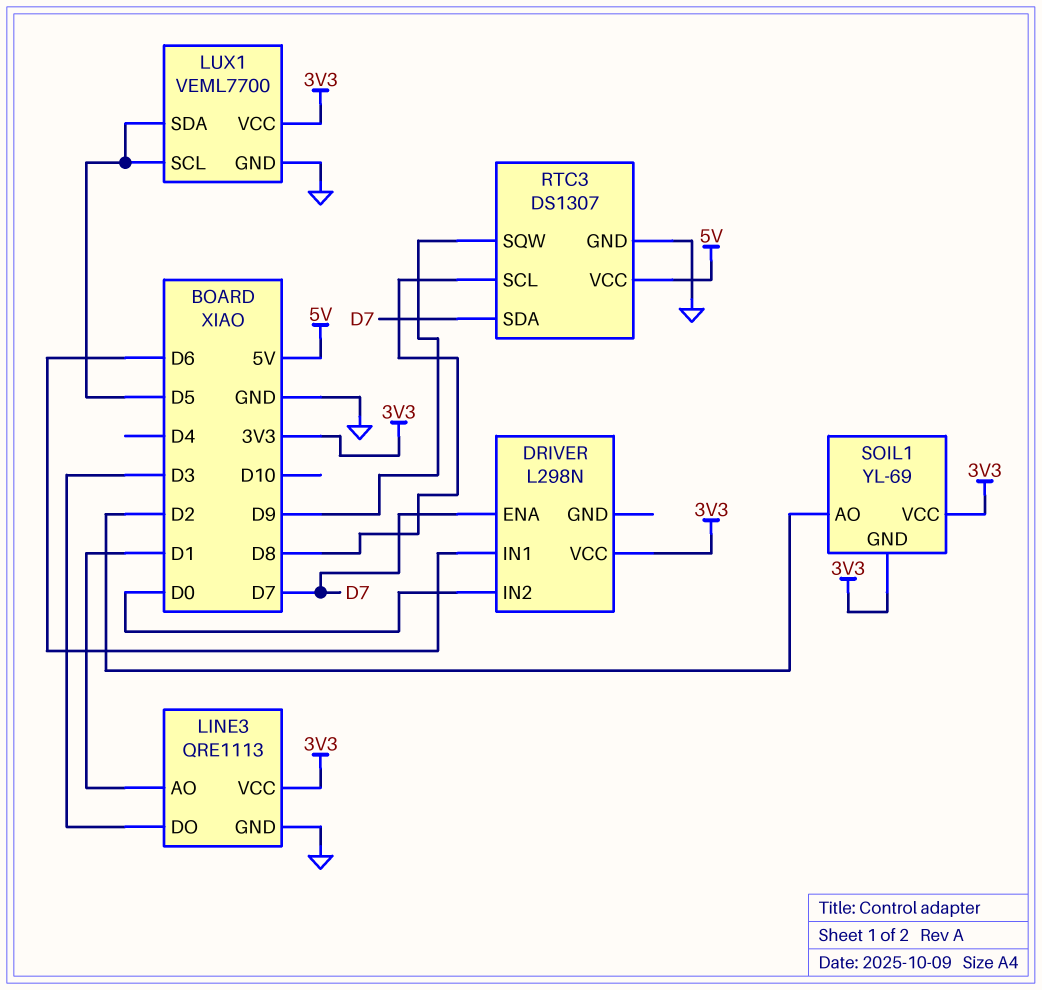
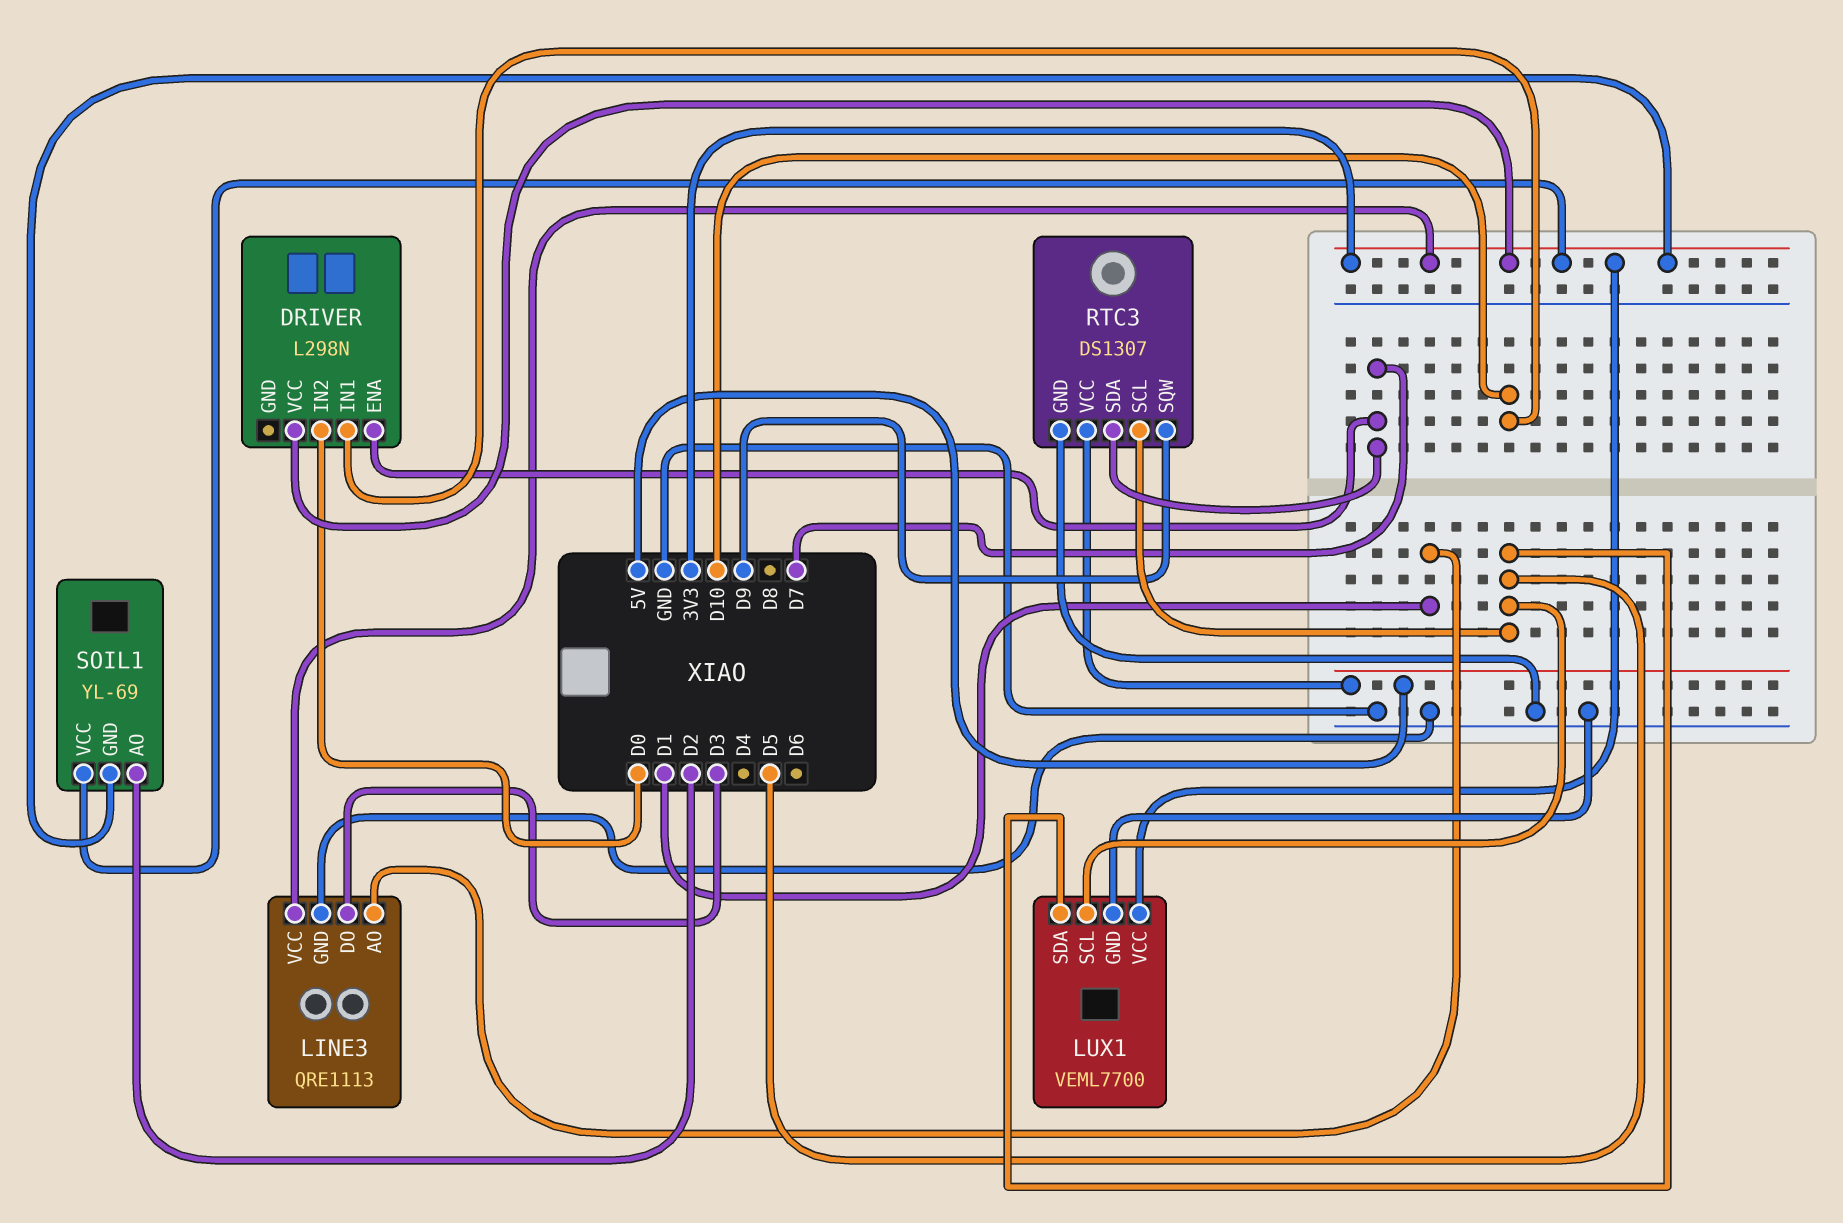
DRIVER pin IN1: D6 -> D10
RTC3 pin SCL: D8 -> D5

